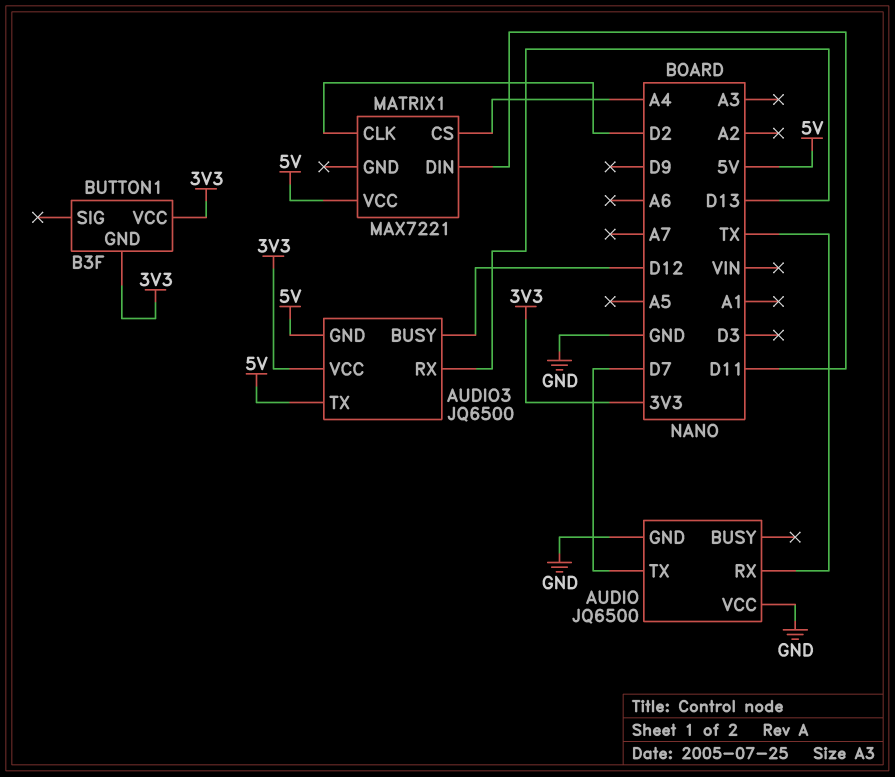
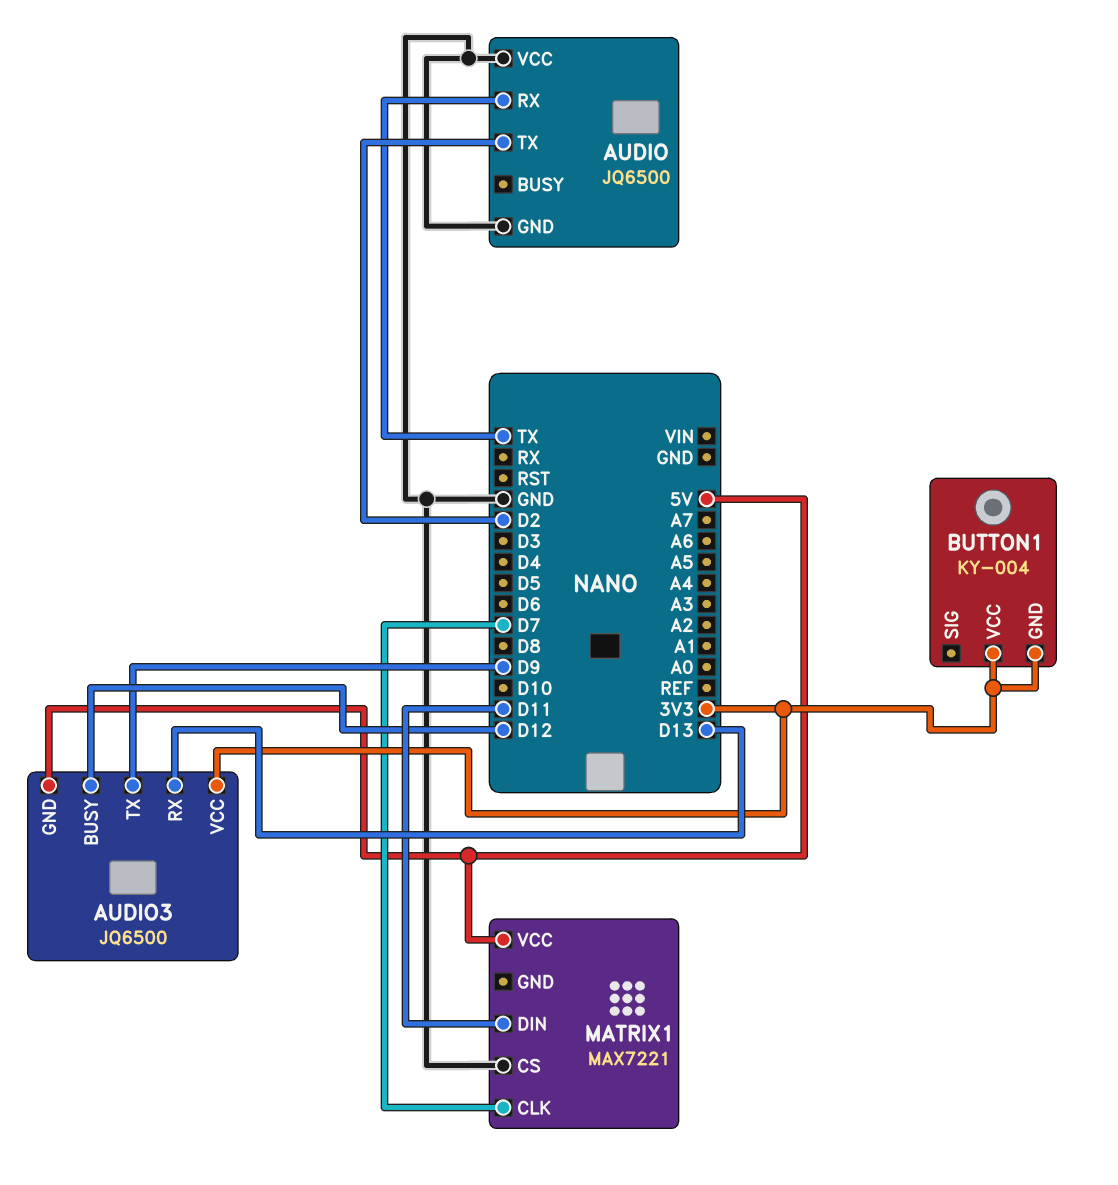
AUDIO pin TX: D7 -> D2
AUDIO3 pin TX: 5V -> D9
BUTTON1: B3F -> KY-004
MATRIX1 pin CLK: D2 -> D7
MATRIX1 pin CS: A4 -> GND

